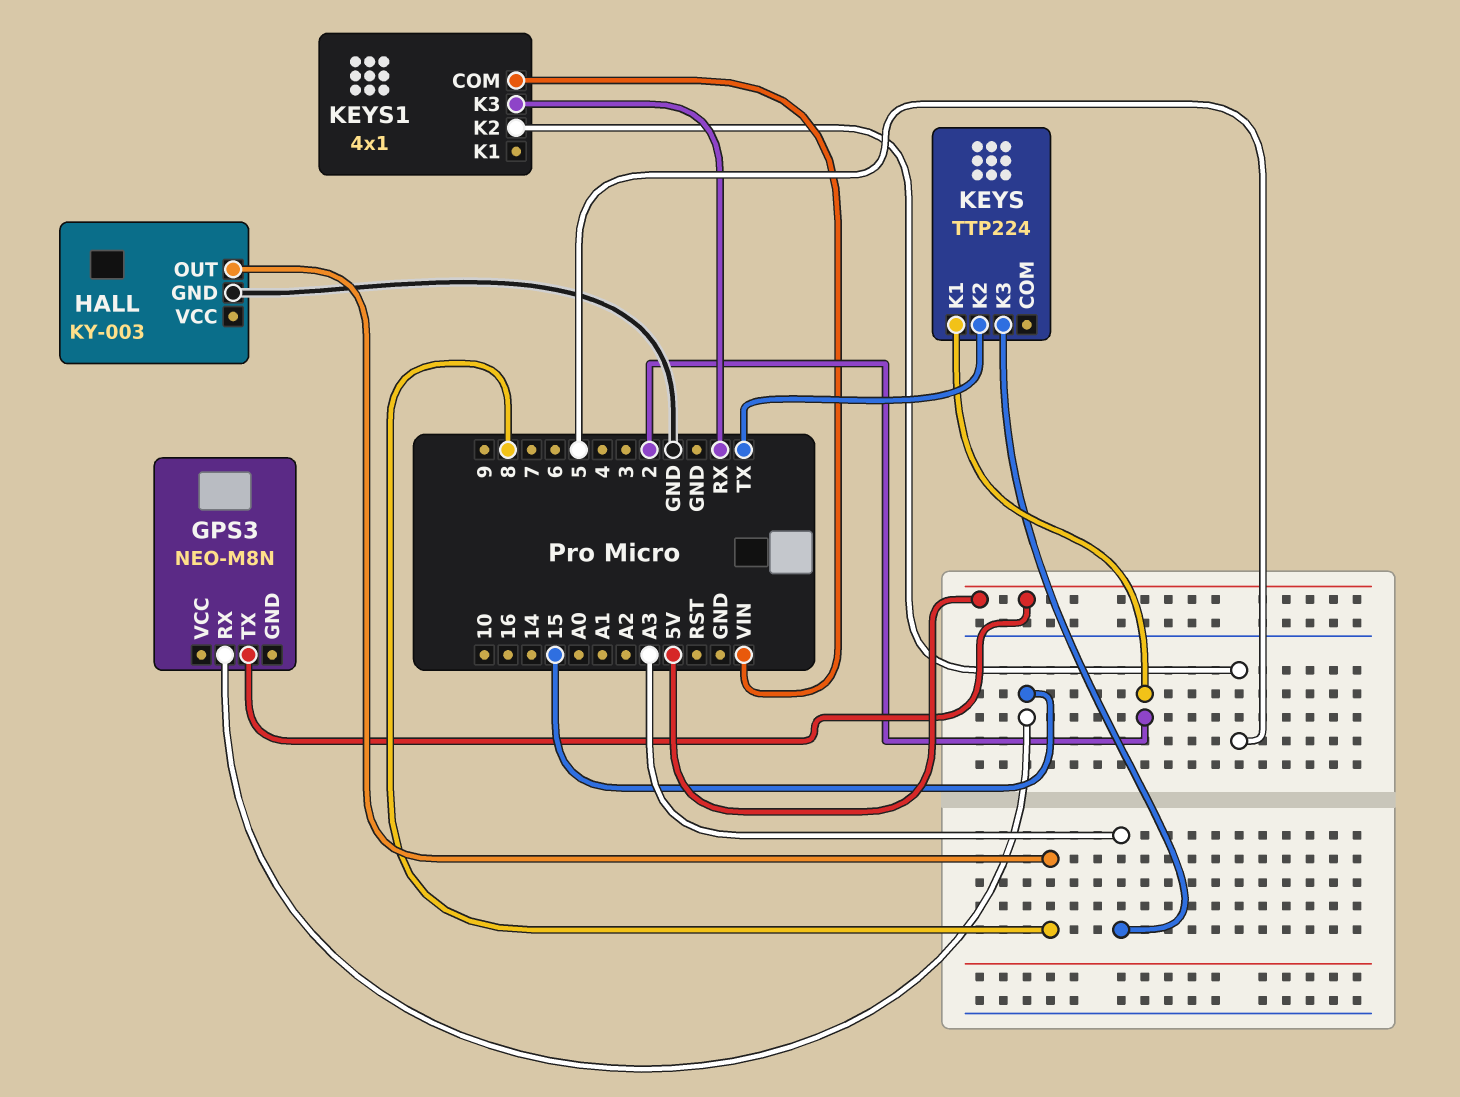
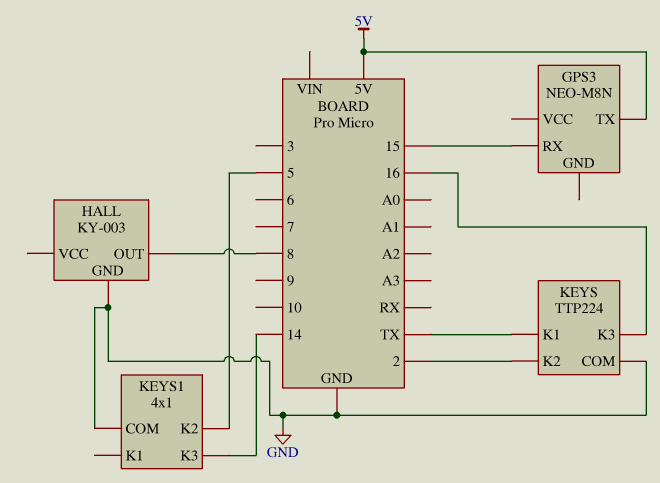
KEYS pin COM: none -> GND
KEYS pin K1: 2 -> TX
KEYS pin K2: TX -> 2
KEYS pin K3: A3 -> 16
KEYS1 pin COM: VIN -> GND
KEYS1 pin K3: RX -> 14

